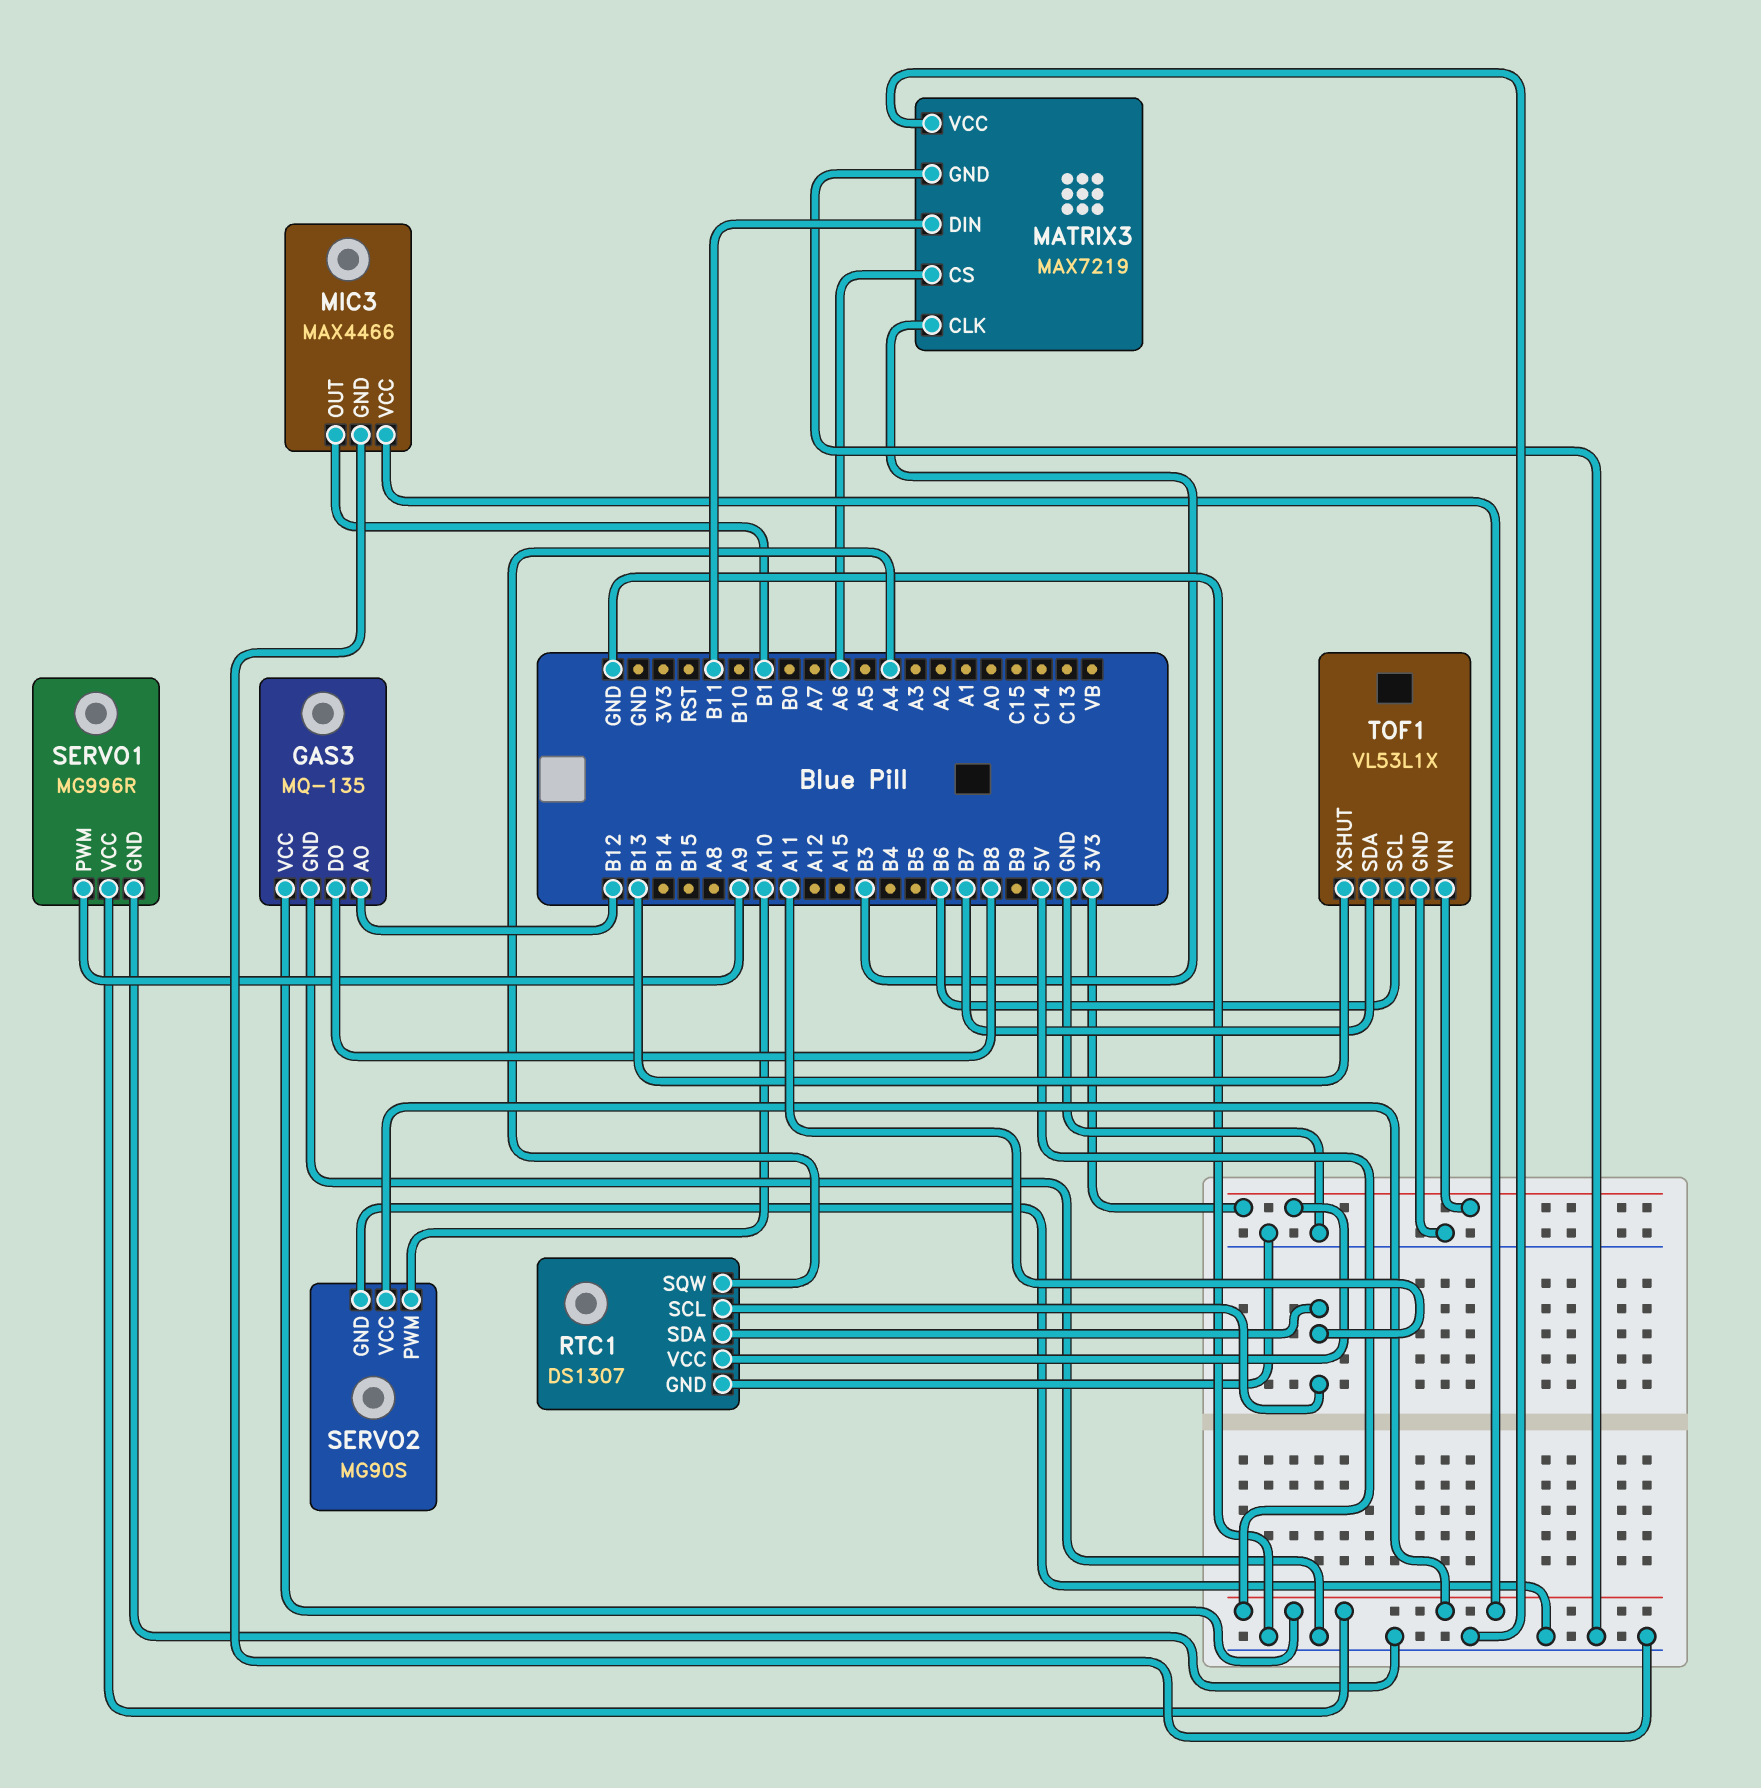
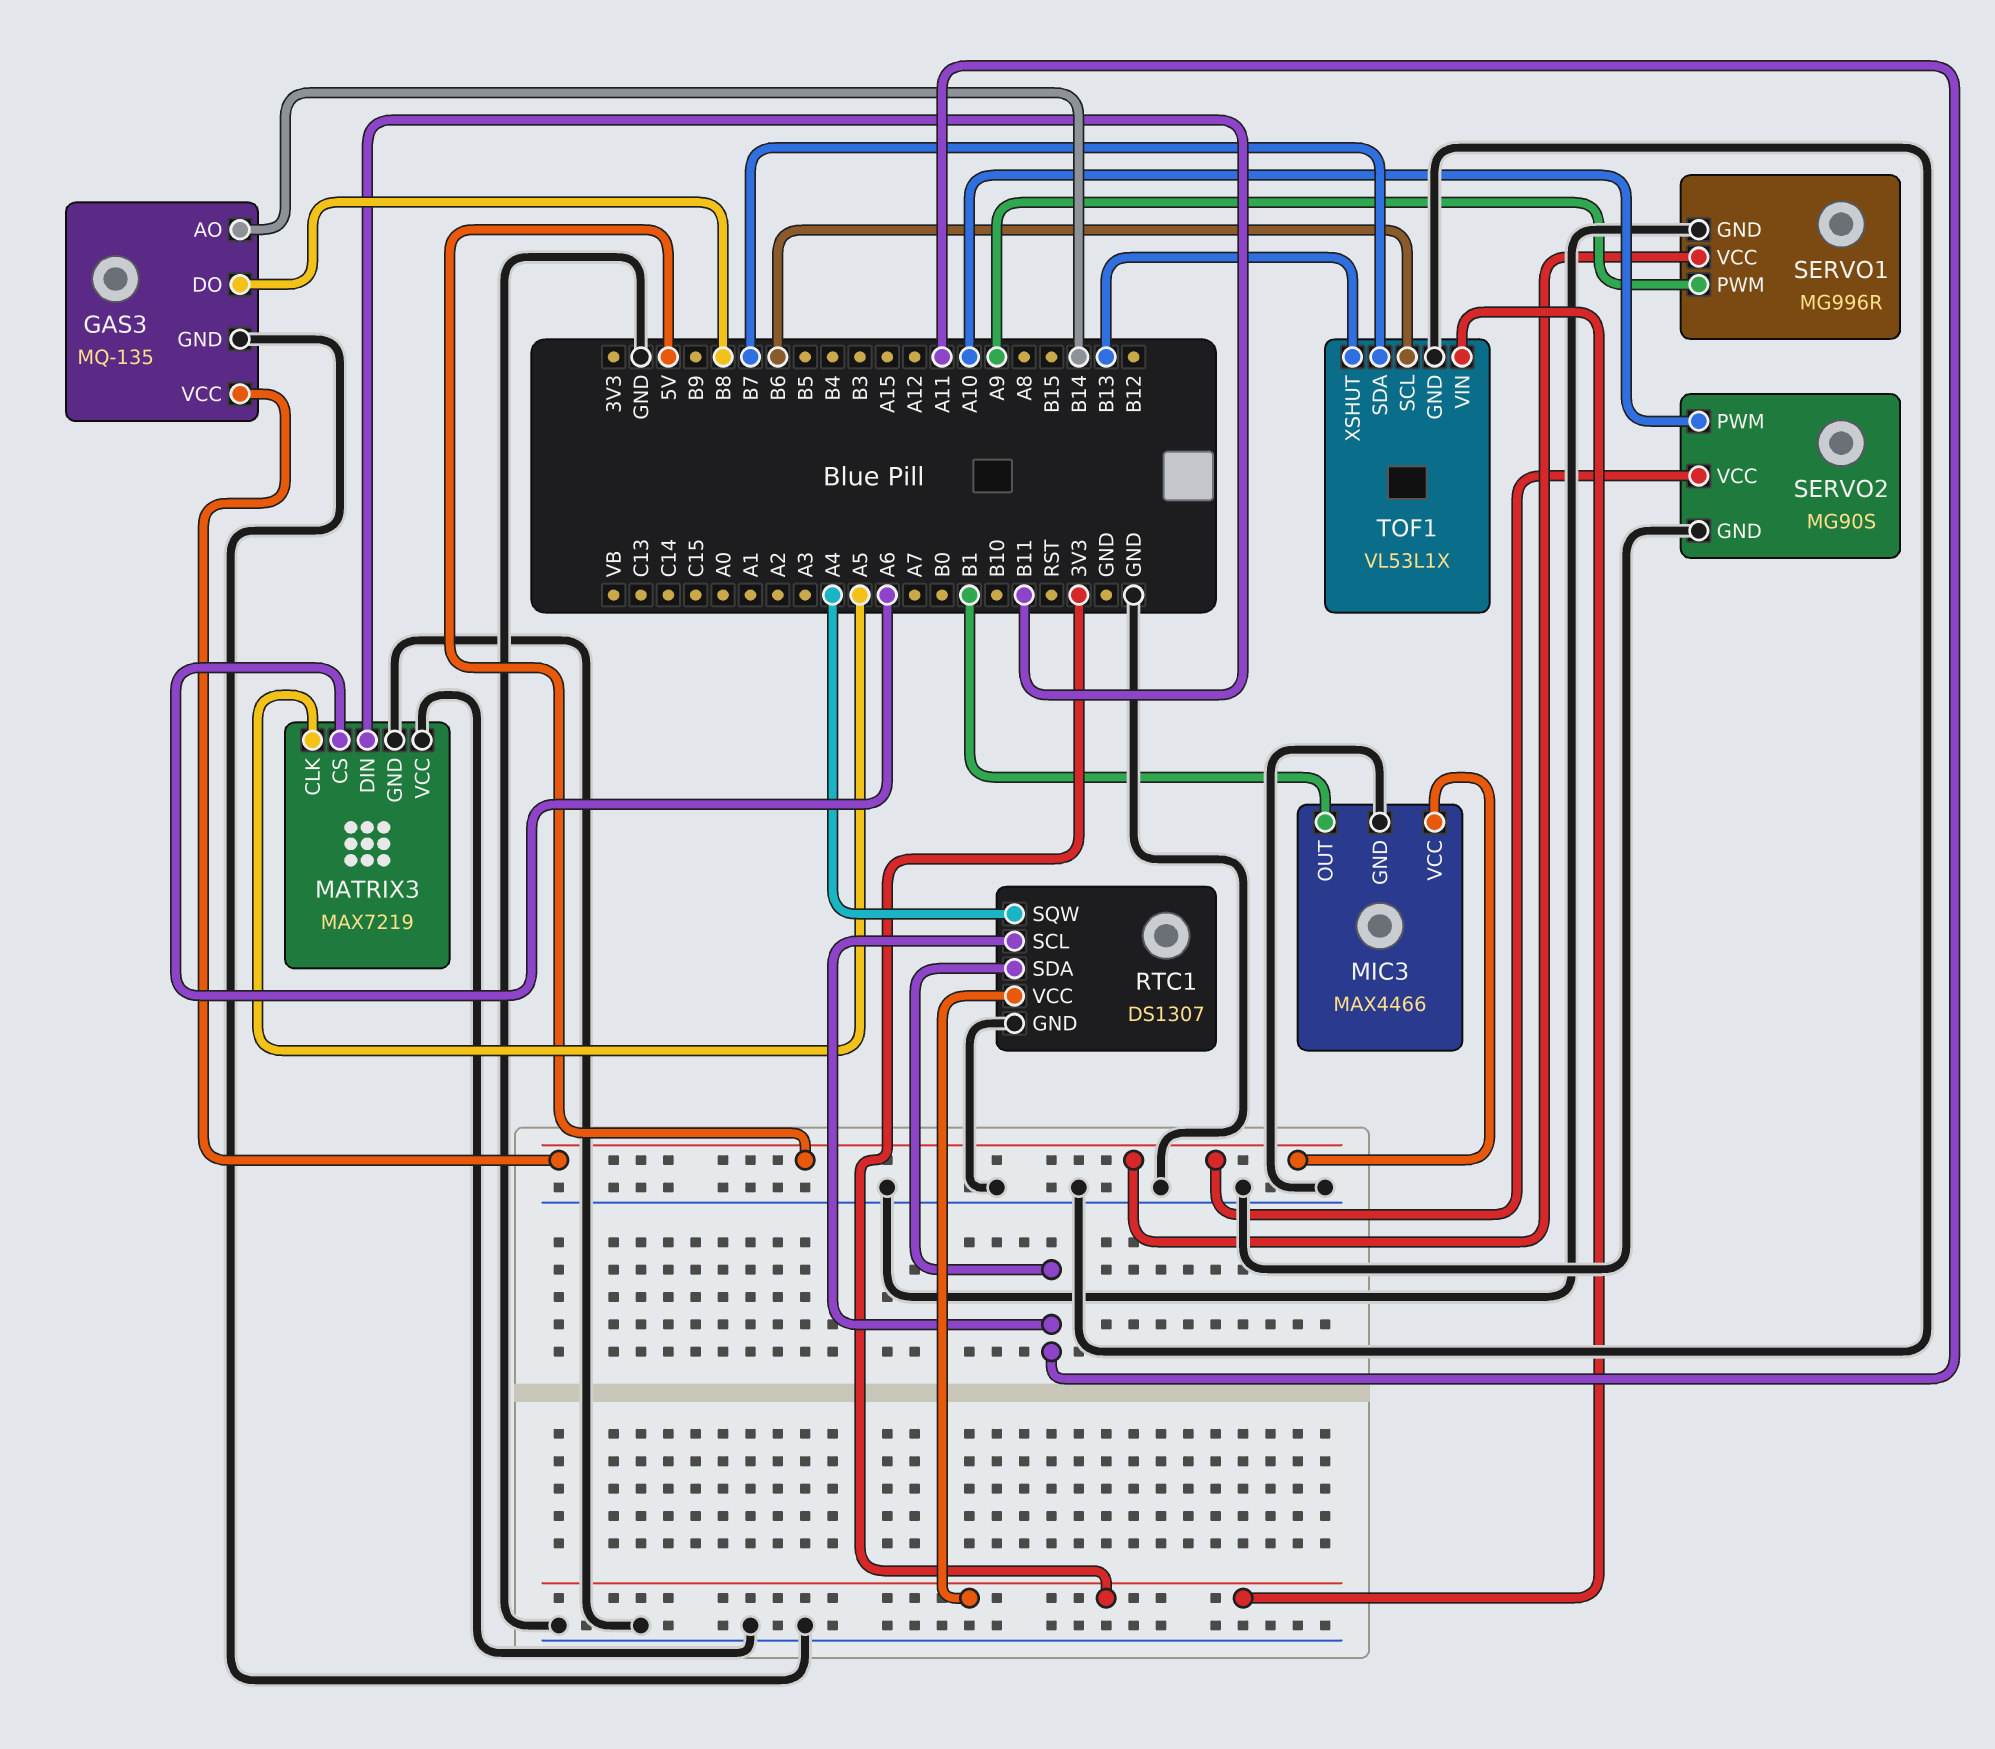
GAS3 pin AO: B12 -> B14
MATRIX3 pin CLK: B3 -> A5

